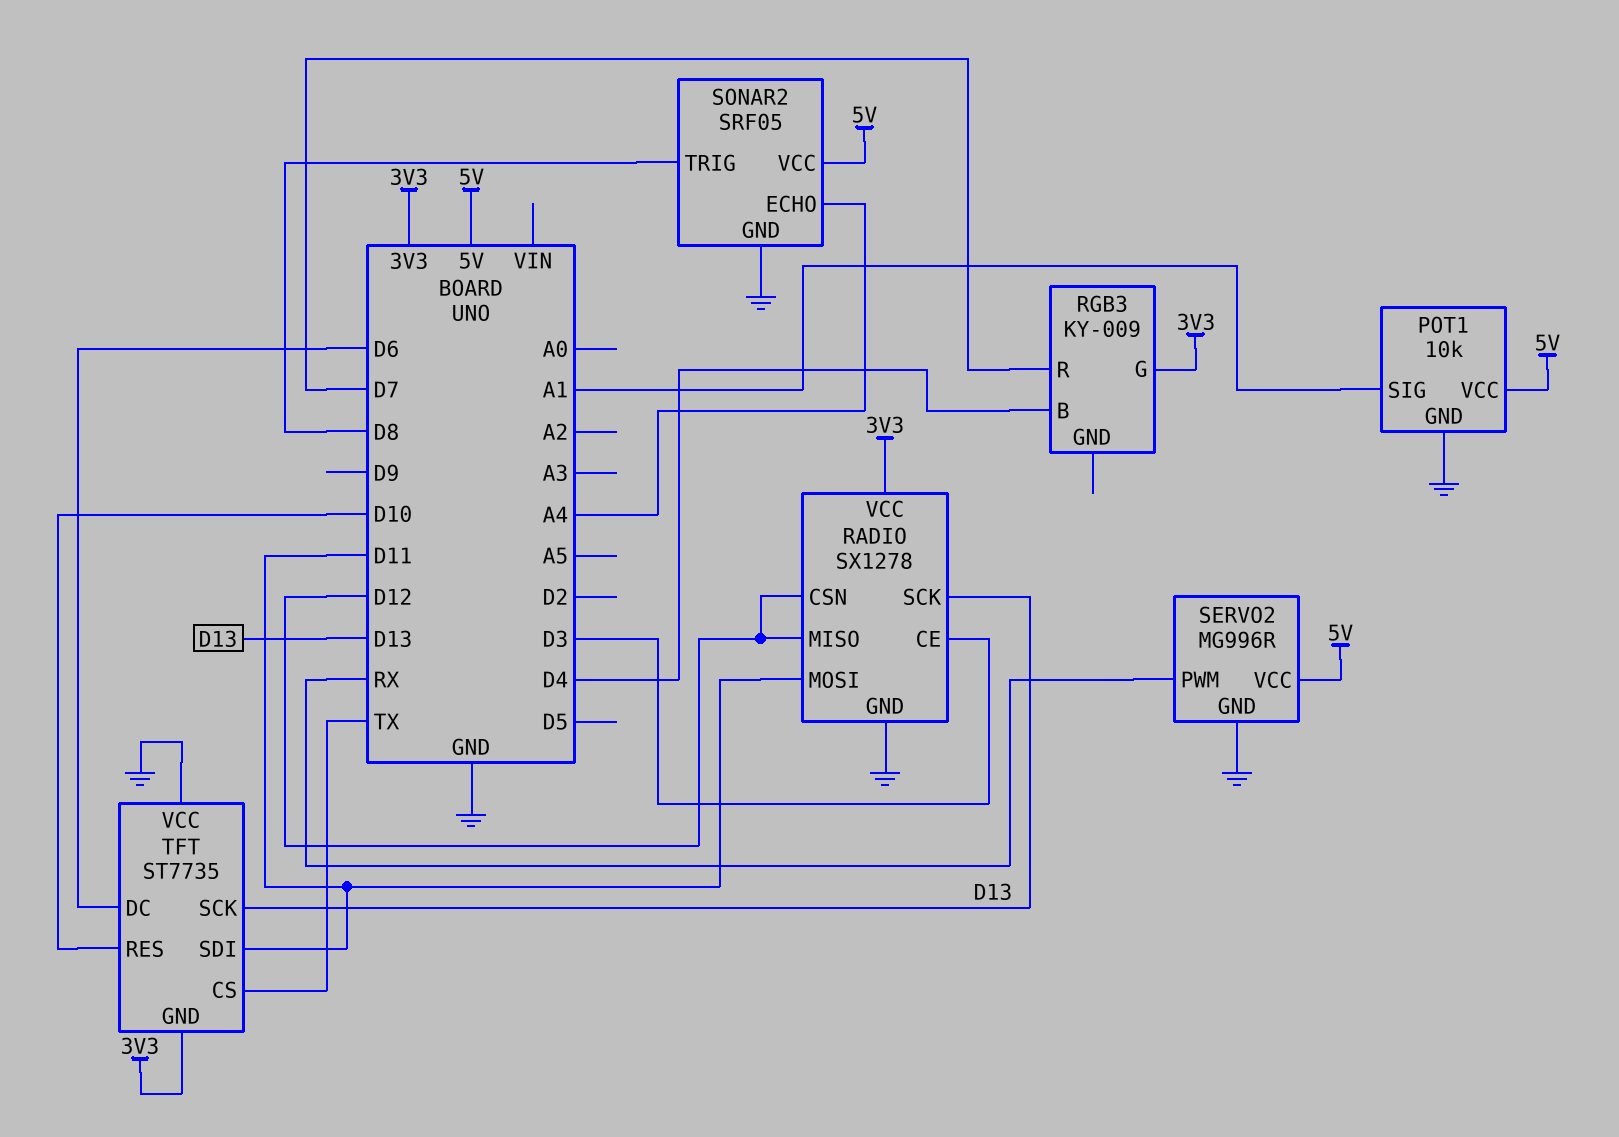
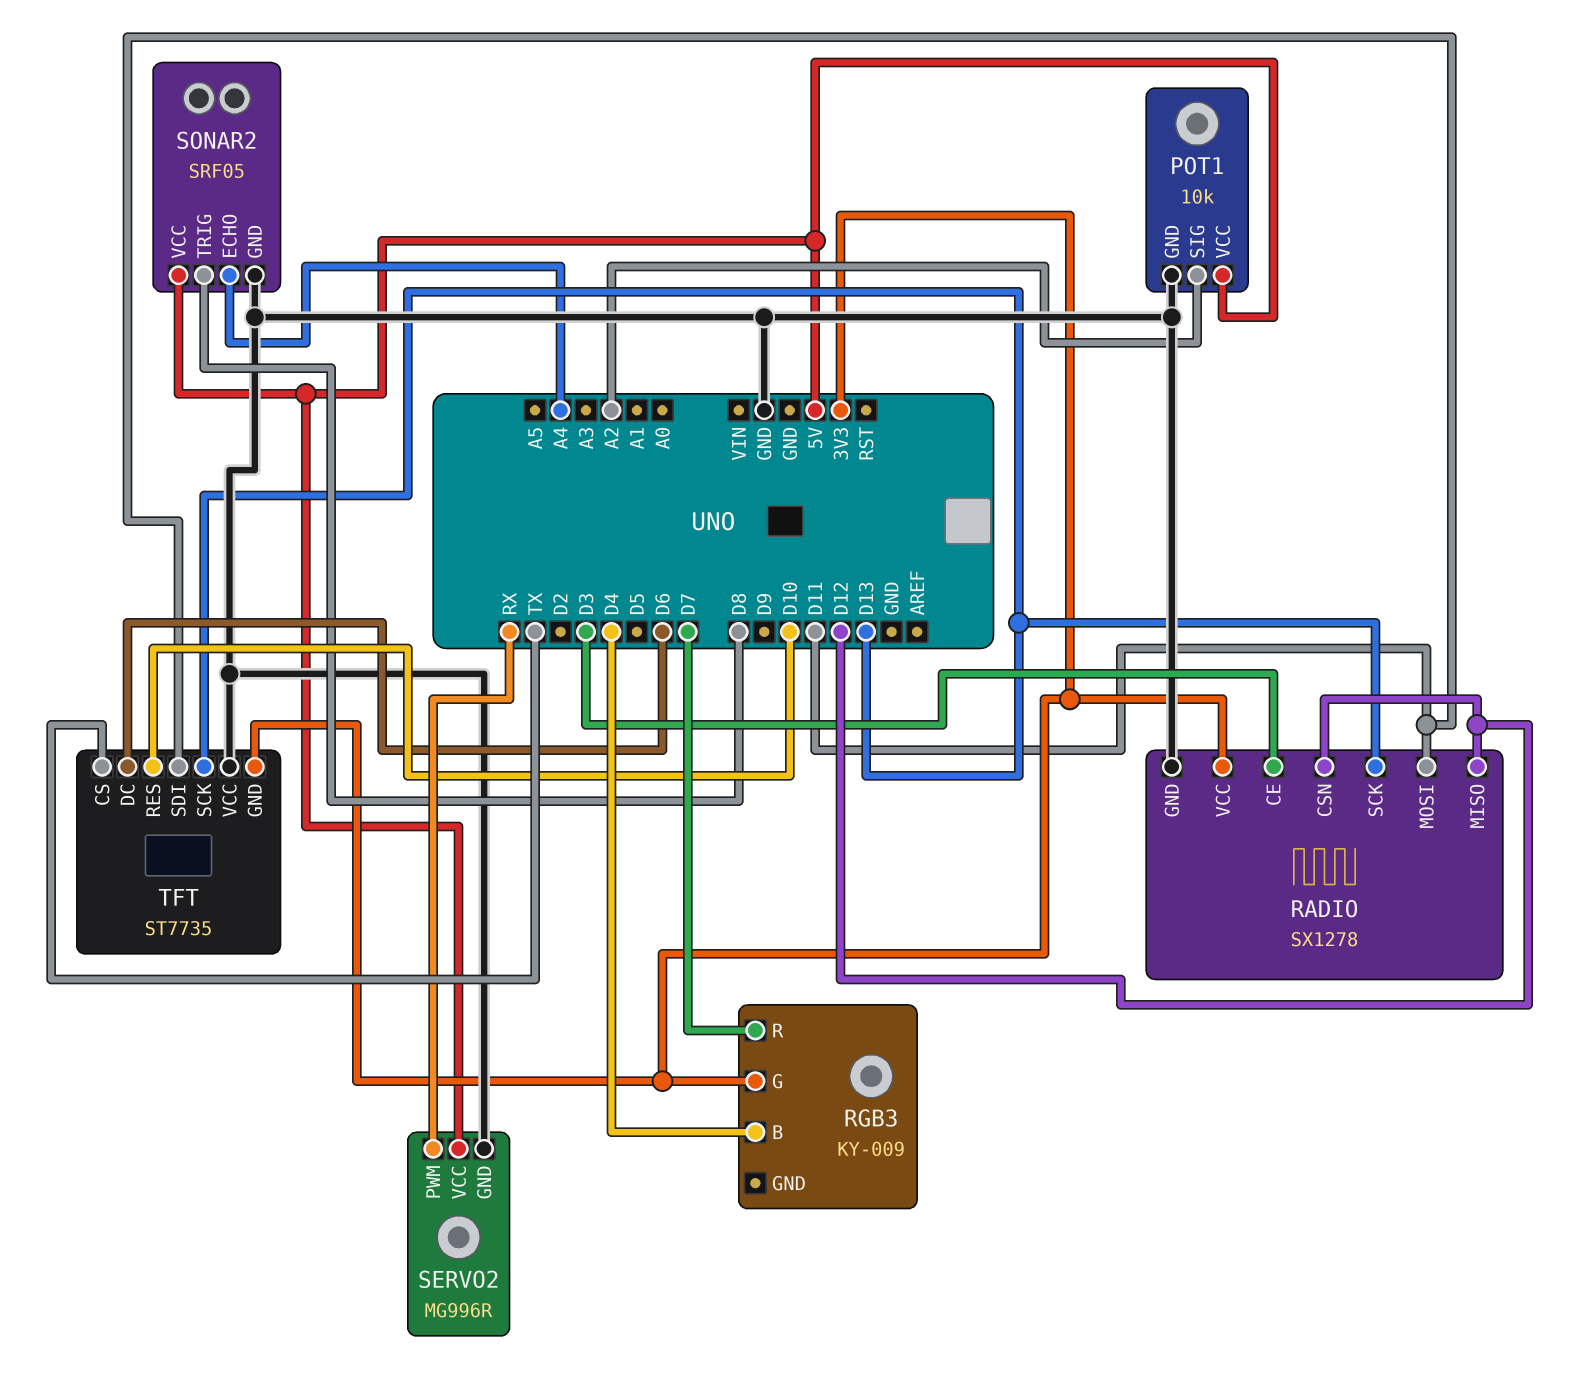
POT1 pin SIG: A1 -> A2

